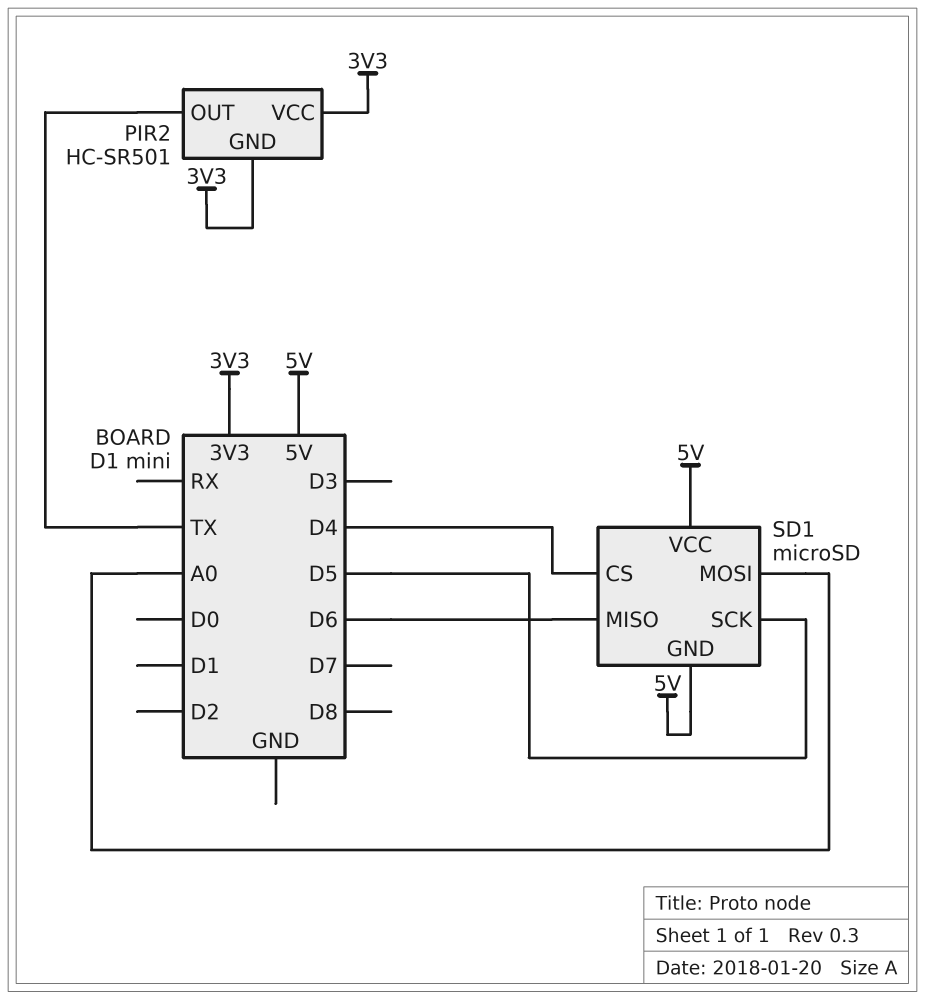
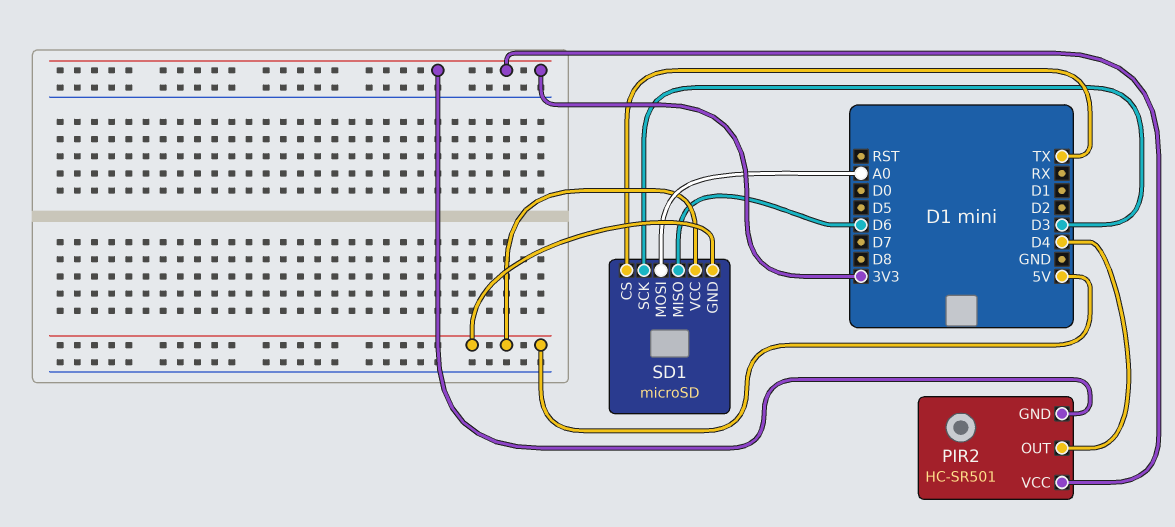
PIR2 pin OUT: TX -> D4
SD1 pin CS: D4 -> TX
SD1 pin SCK: D5 -> D3

